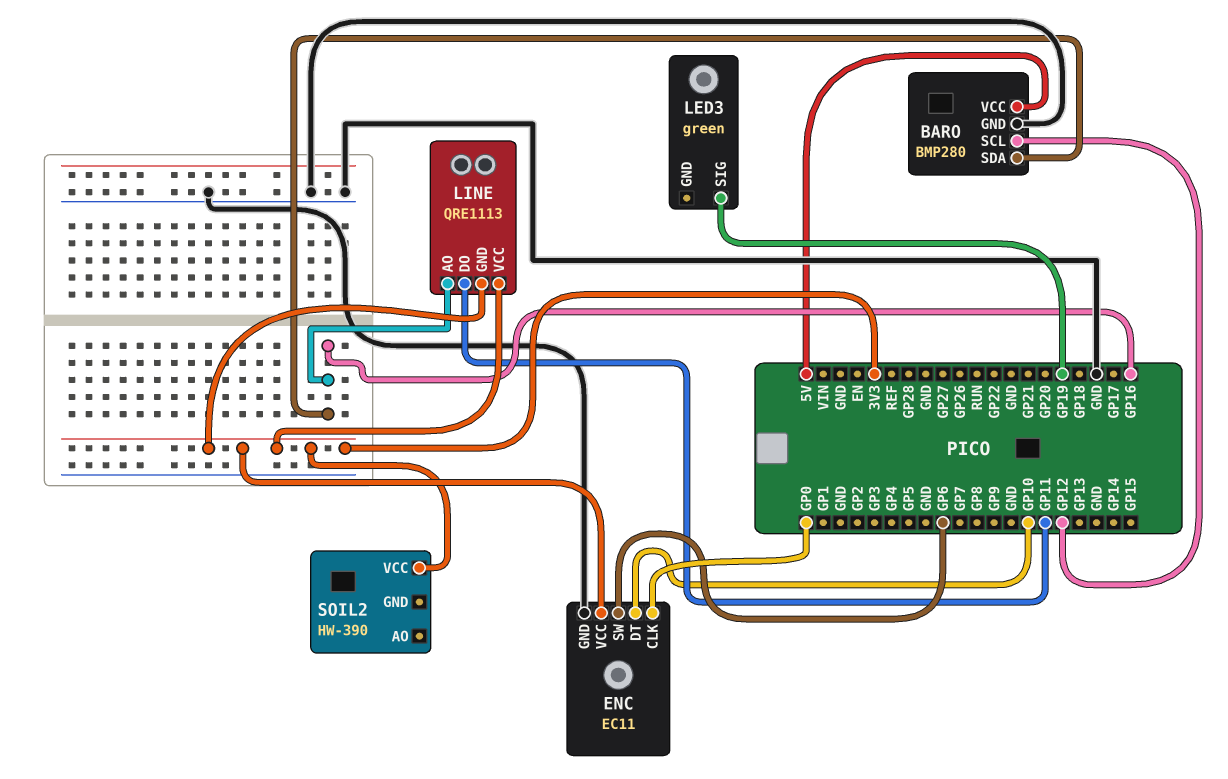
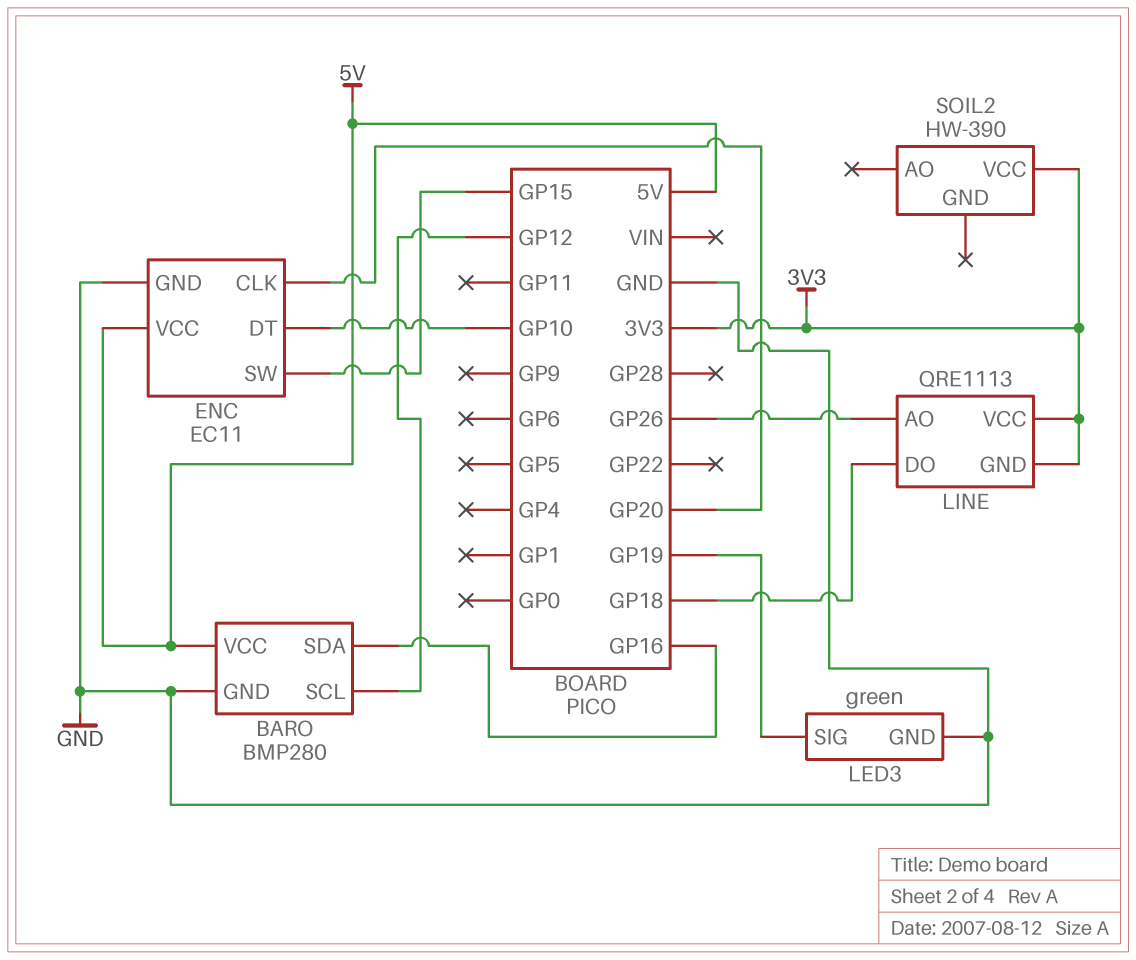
ENC pin CLK: GP0 -> GP20
ENC pin SW: GP6 -> GP15
ENC pin VCC: 3V3 -> 5V
LED3 pin GND: none -> GND
LINE pin AO: GP16 -> GP26
LINE pin DO: GP11 -> GP18

